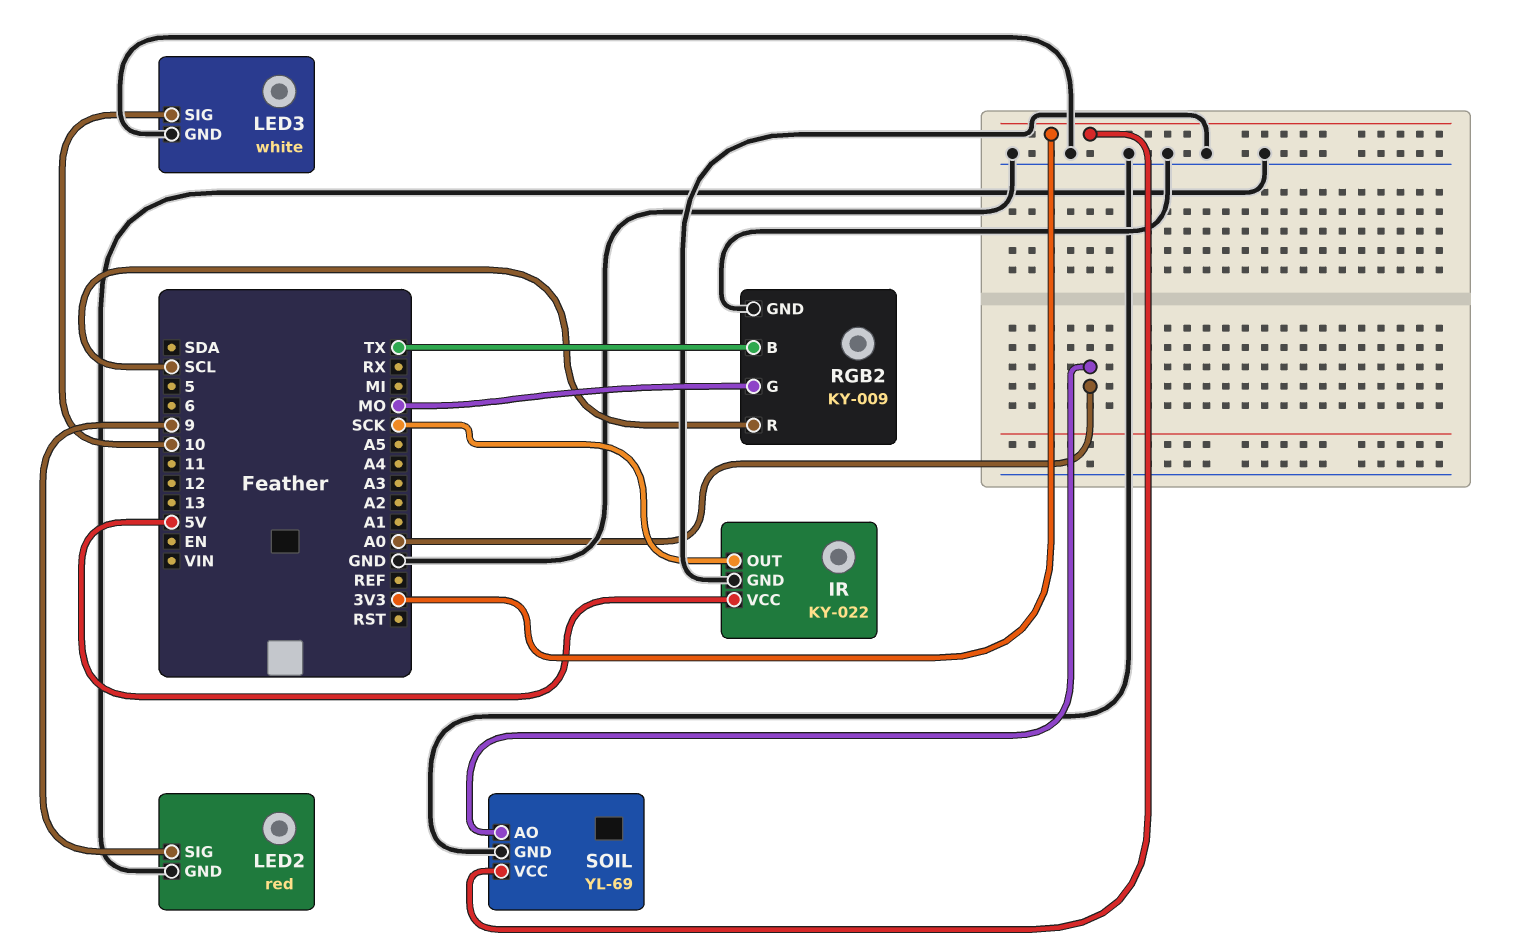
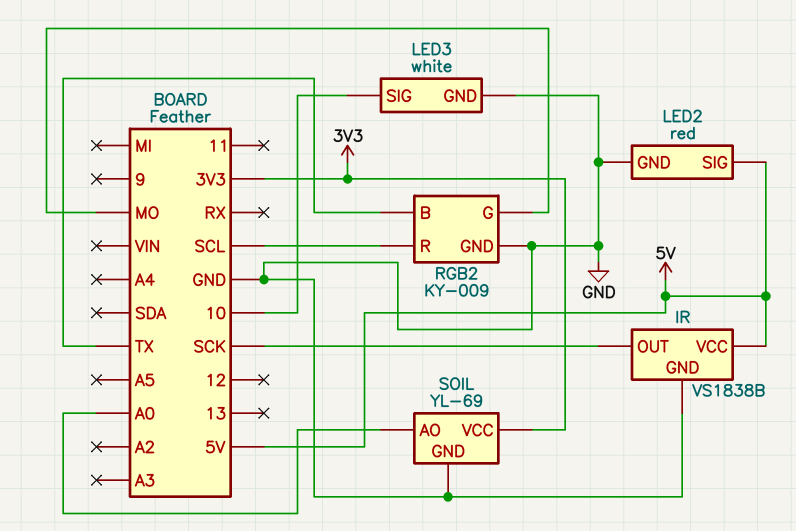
IR: KY-022 -> VS1838B
LED2 pin SIG: 9 -> 5V

